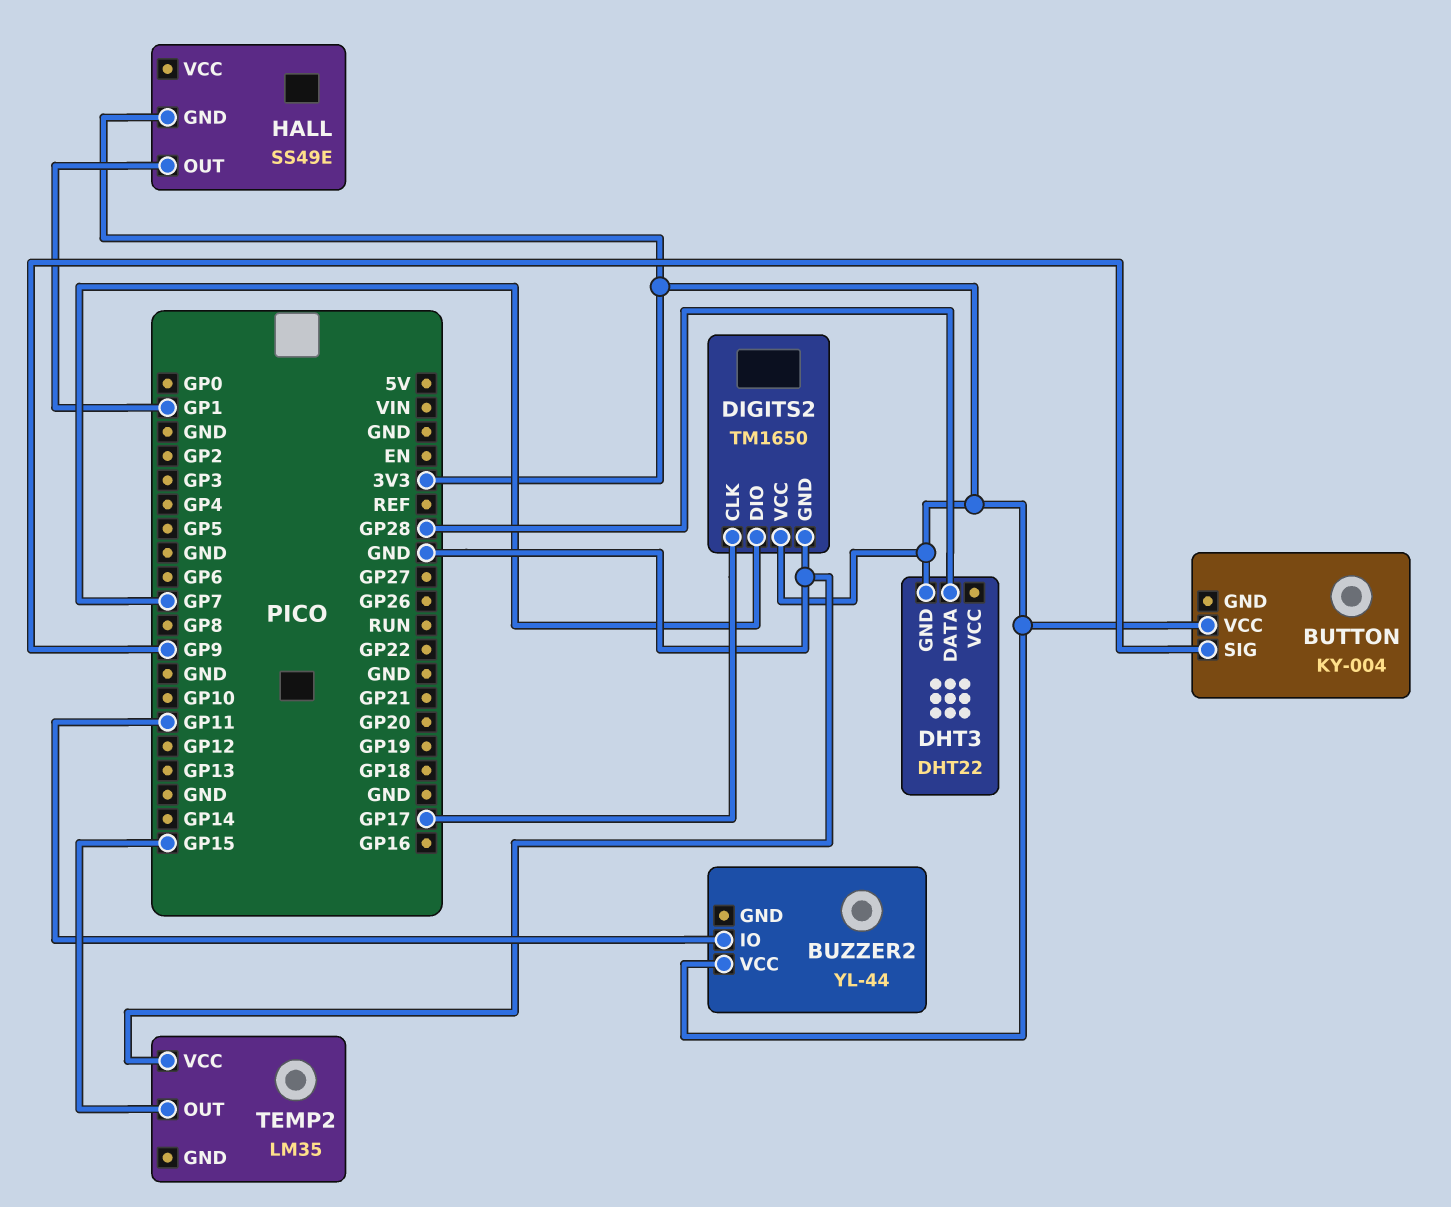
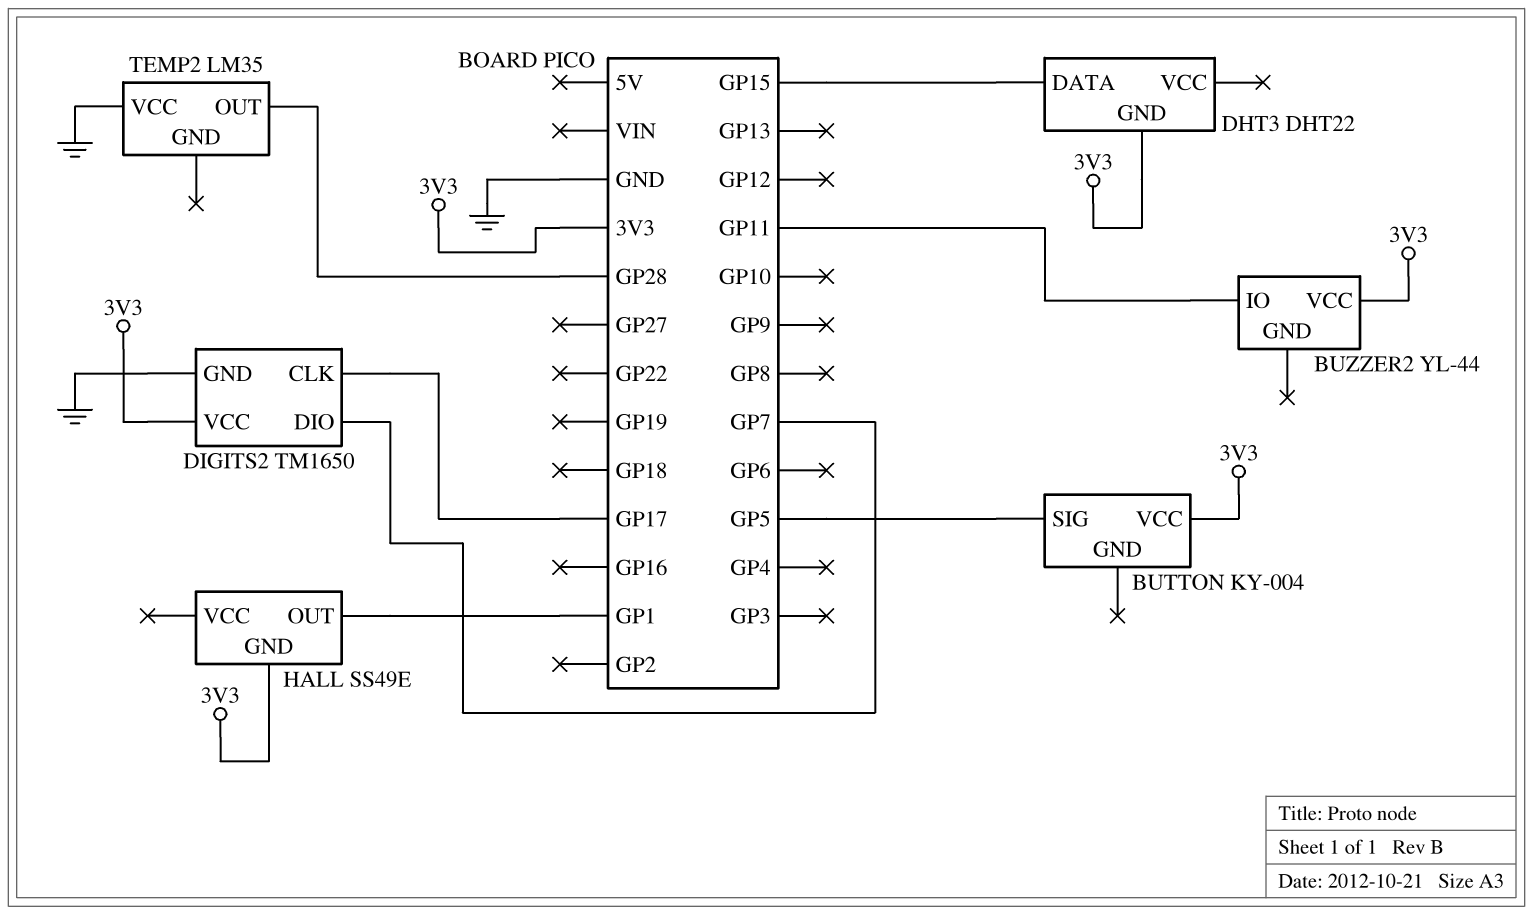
BUTTON pin SIG: GP9 -> GP5
DHT3 pin DATA: GP28 -> GP15
TEMP2 pin OUT: GP15 -> GP28

